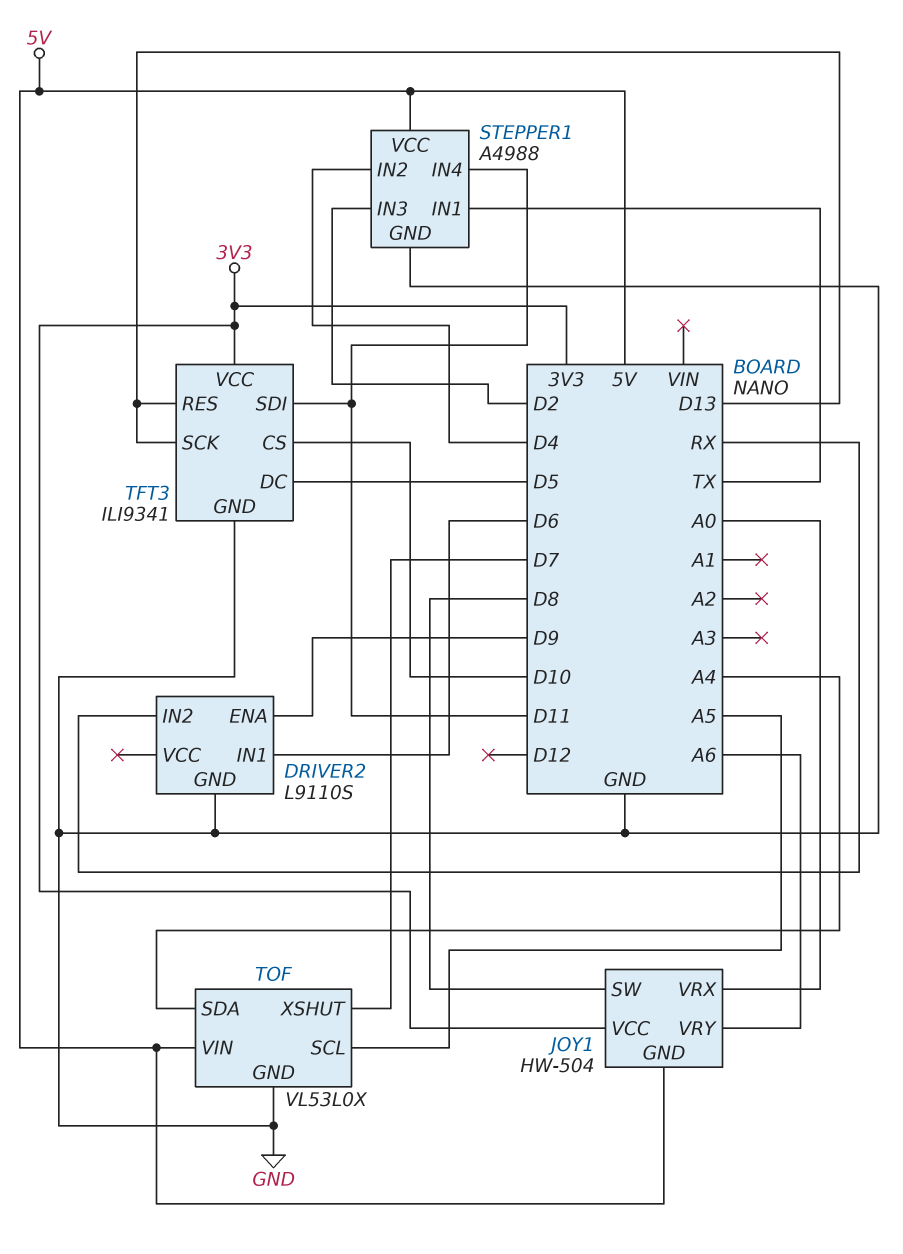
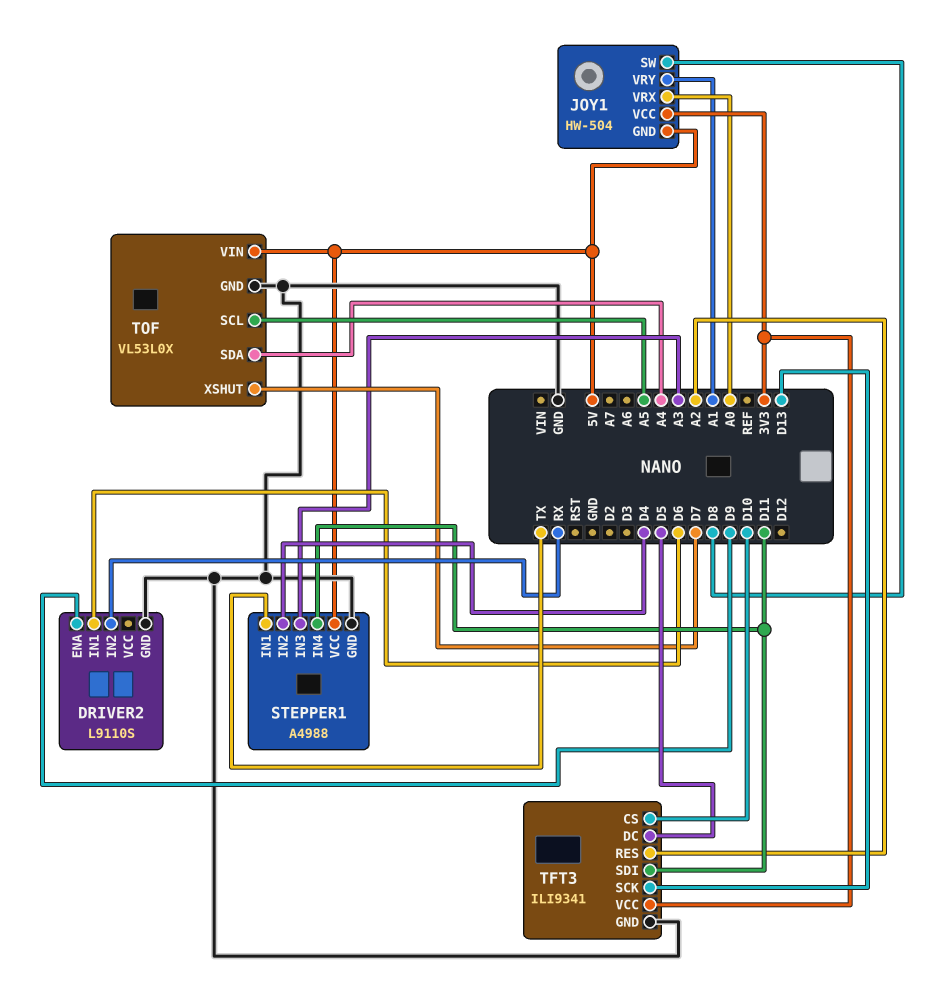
JOY1 pin VRY: A6 -> A1
STEPPER1 pin IN3: D2 -> A3
TFT3 pin RES: D13 -> A2

